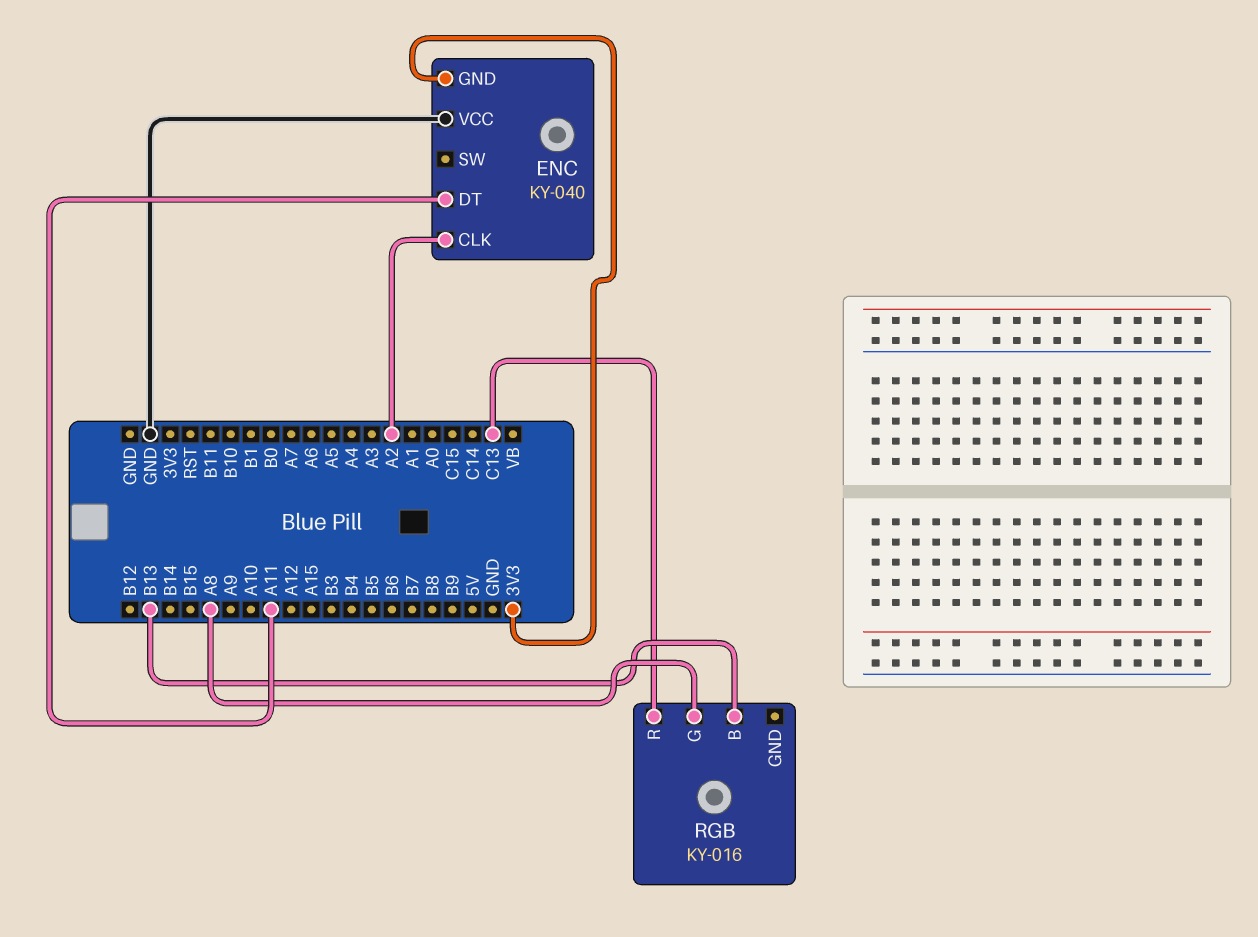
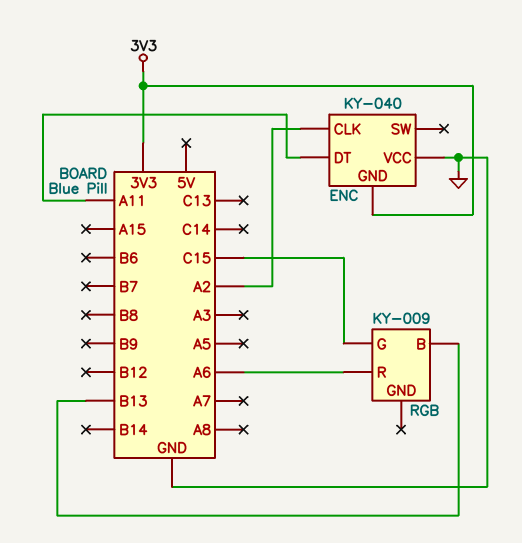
RGB: KY-016 -> KY-009
RGB pin G: A8 -> C15
RGB pin R: C13 -> A6

